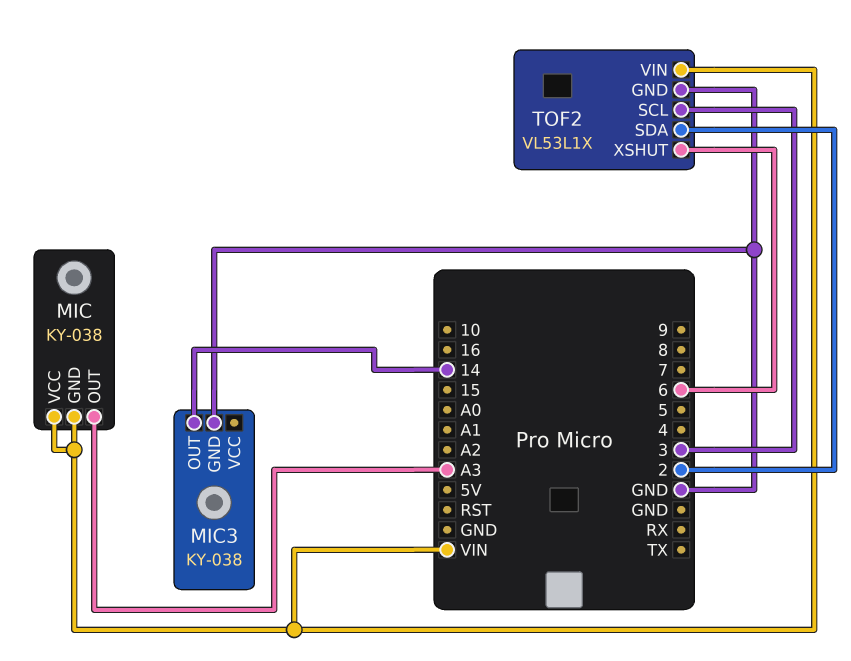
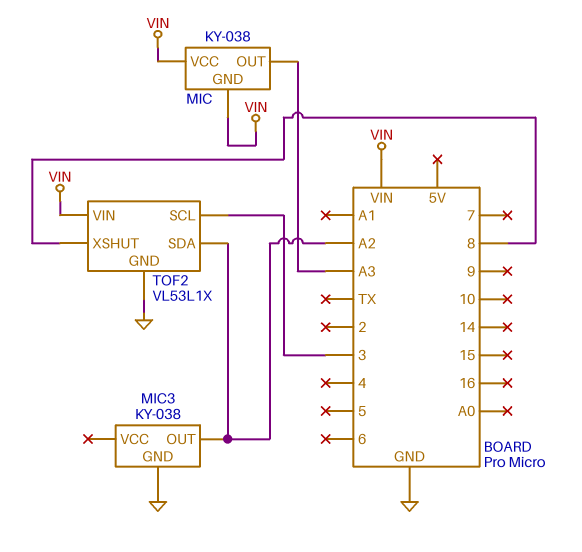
MIC3 pin OUT: 14 -> A2
TOF2 pin SDA: 2 -> A2
TOF2 pin XSHUT: 6 -> 8

